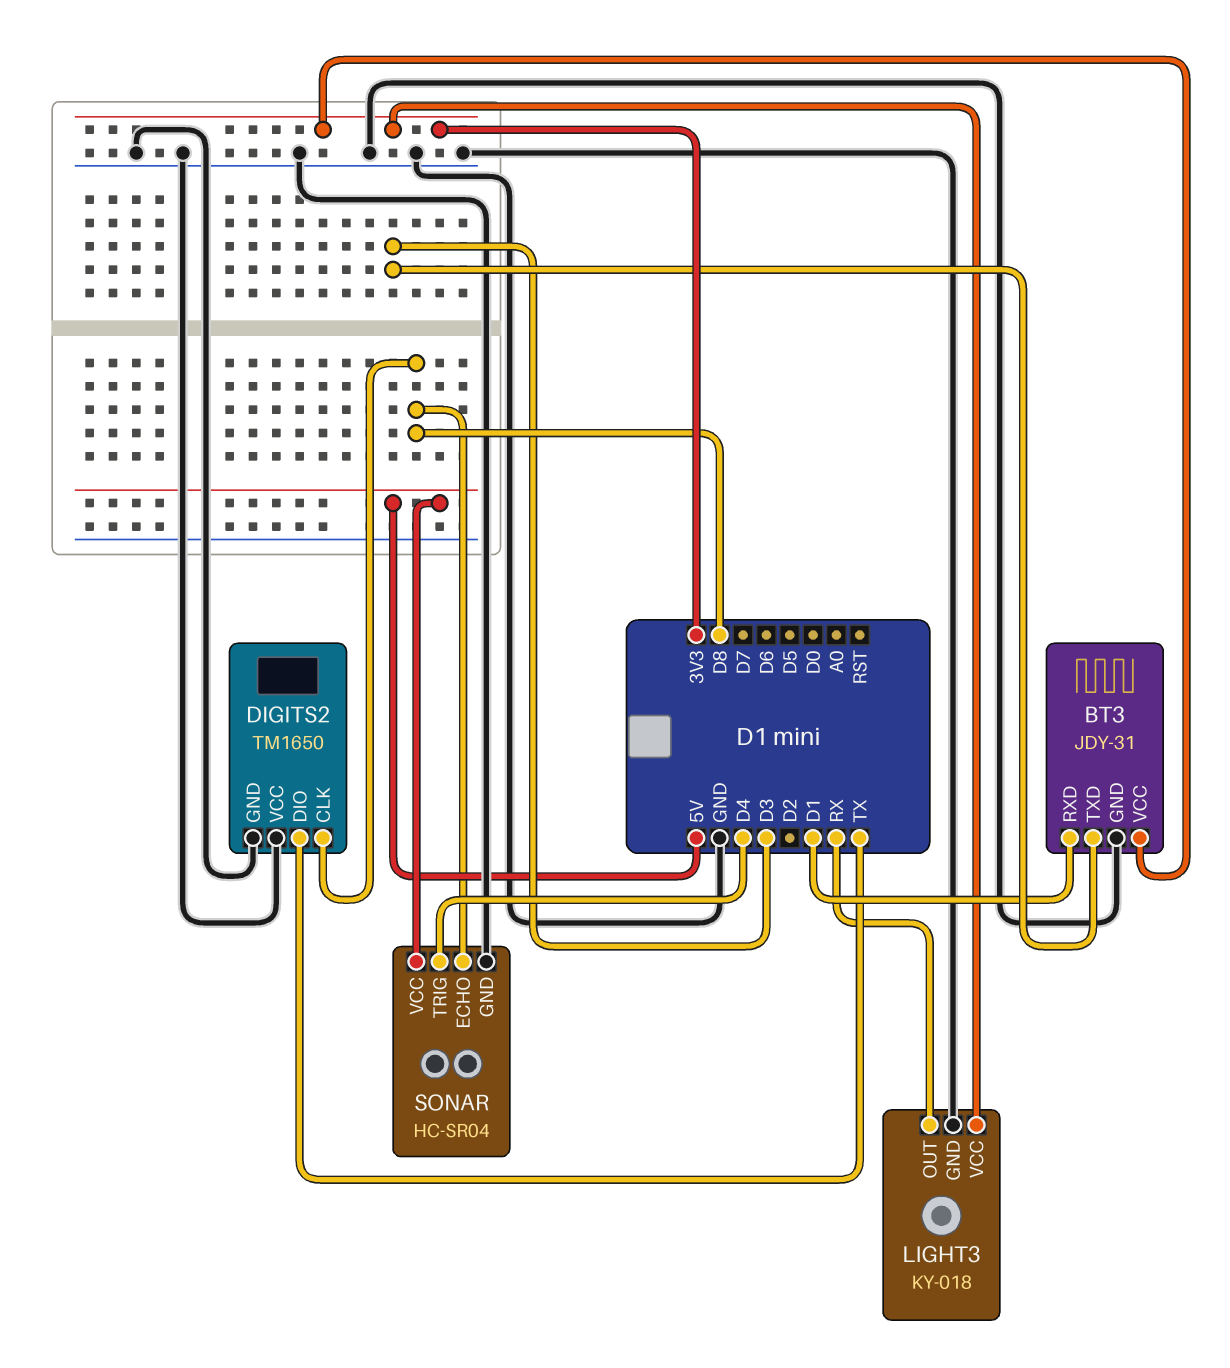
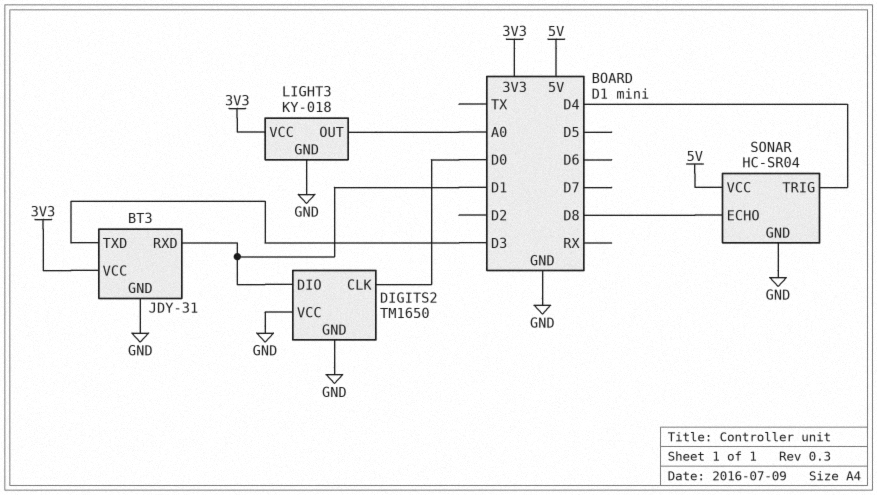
DIGITS2 pin CLK: D8 -> D0
DIGITS2 pin DIO: TX -> D1
LIGHT3 pin OUT: RX -> A0

